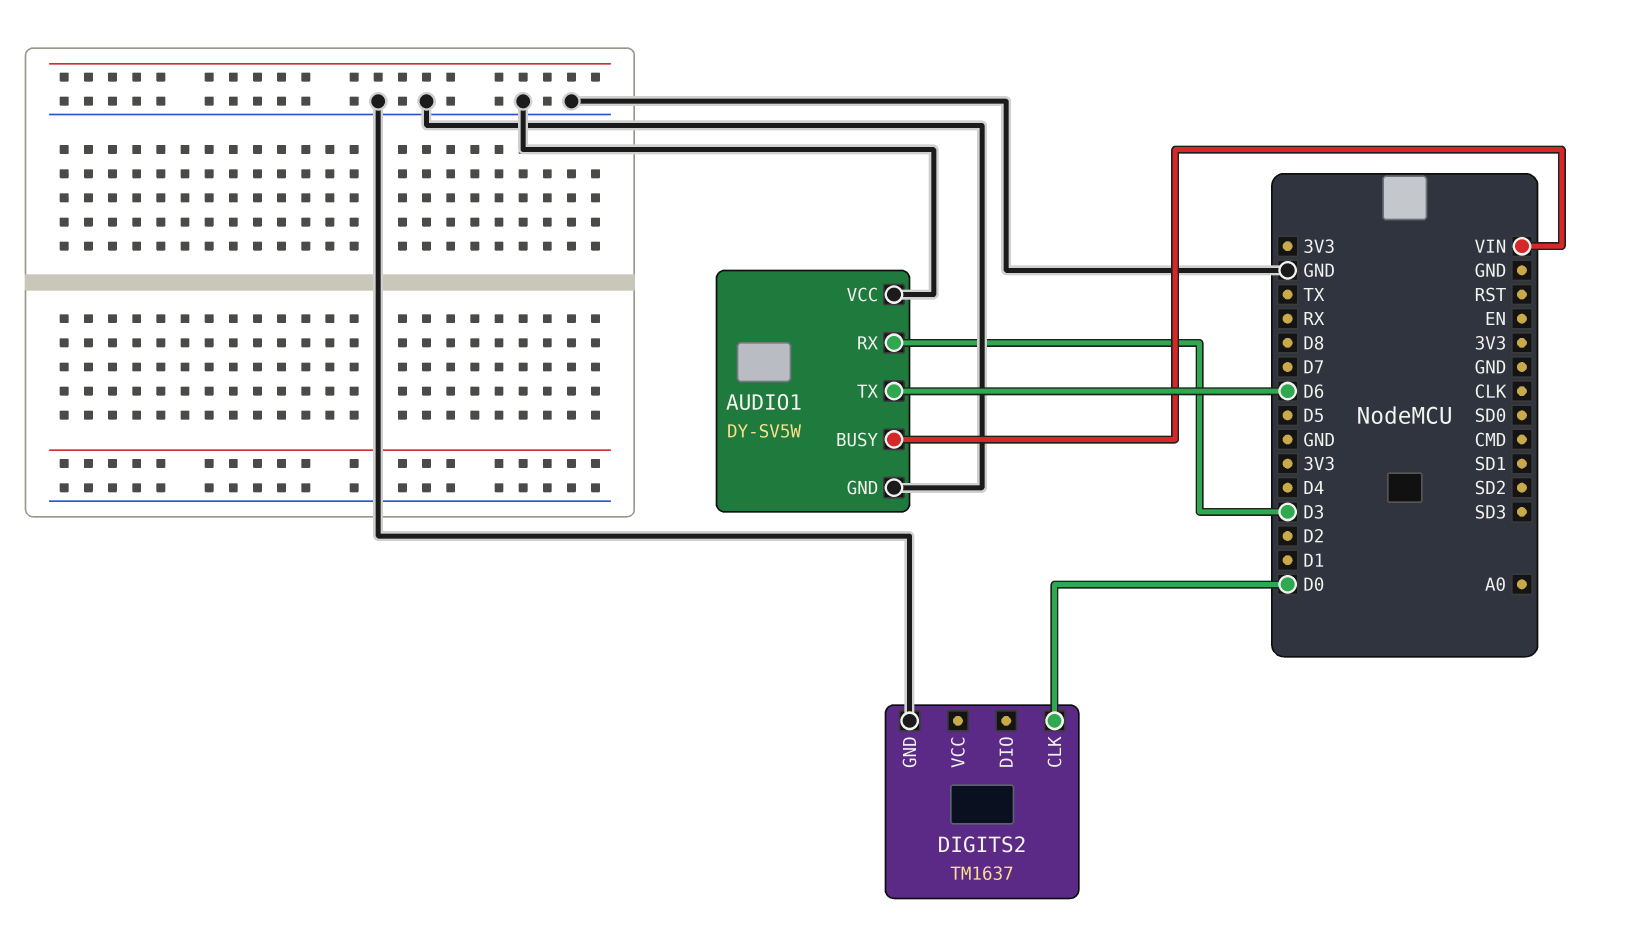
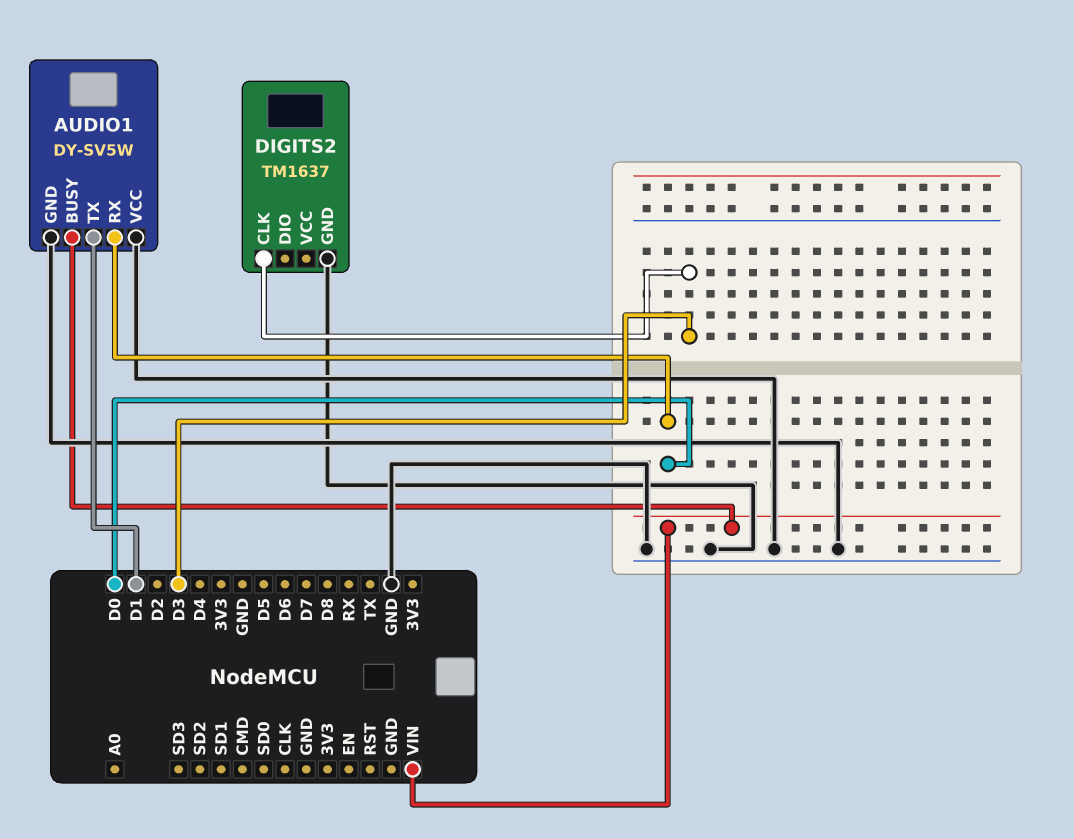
AUDIO1 pin RX: D3 -> D0
AUDIO1 pin TX: D6 -> D1
DIGITS2 pin CLK: D0 -> D3

